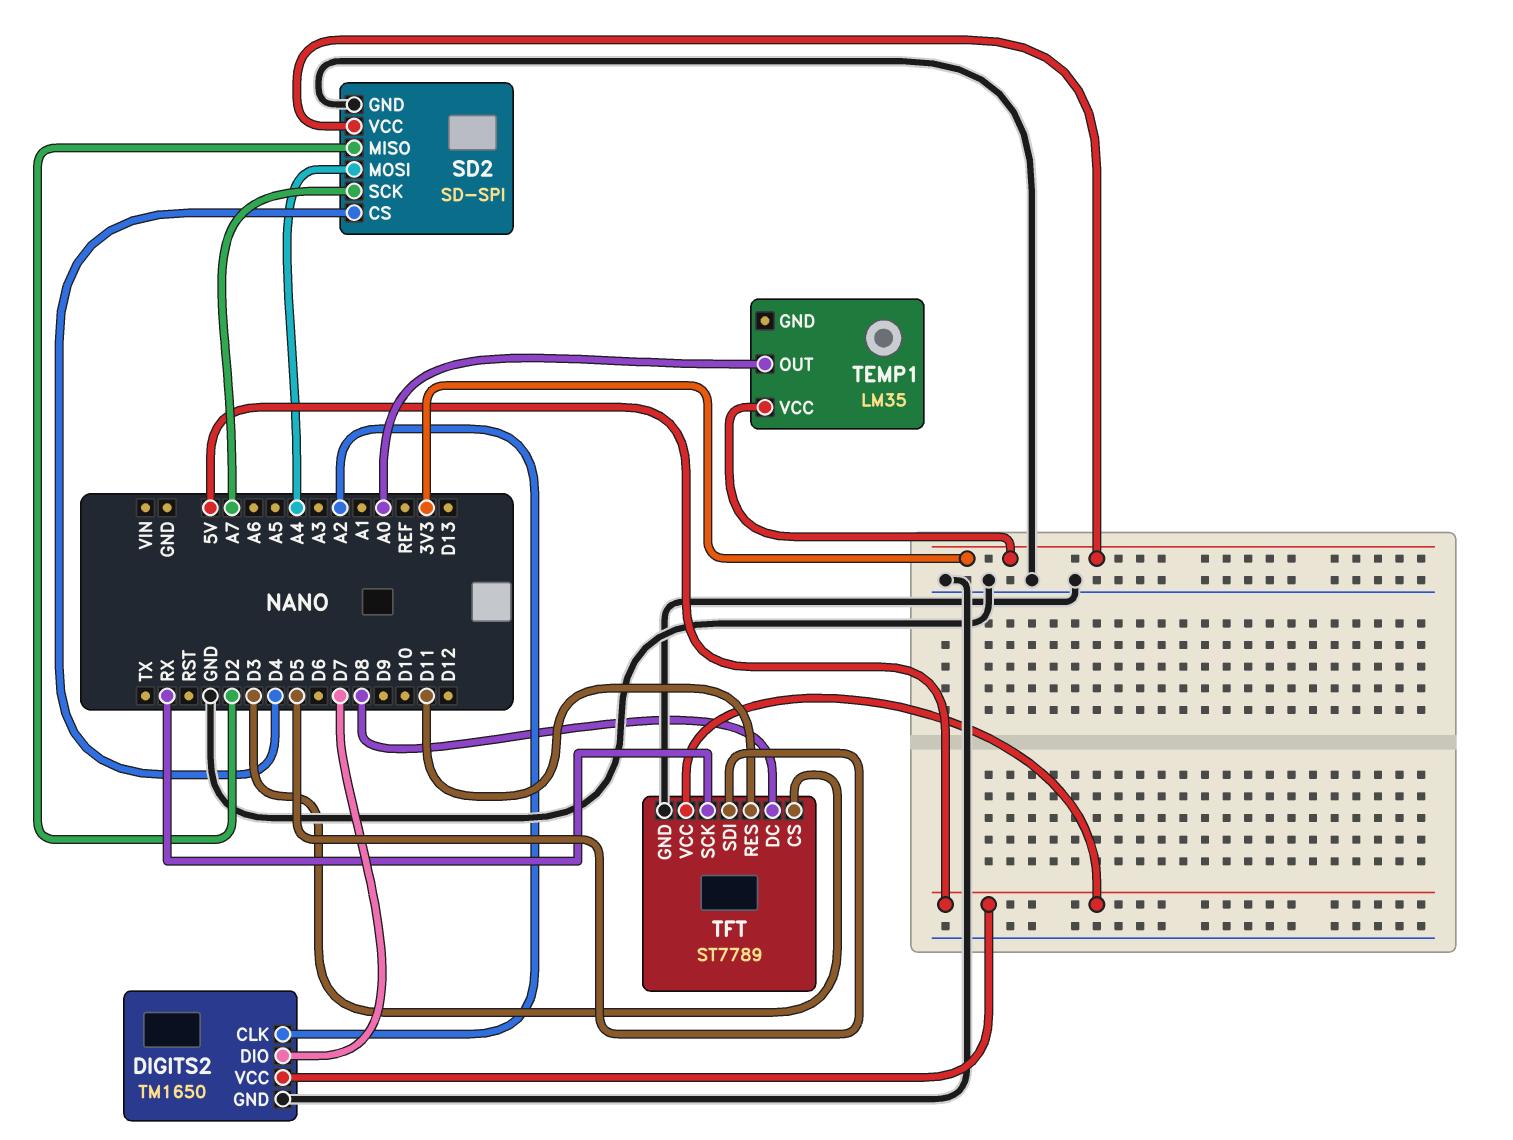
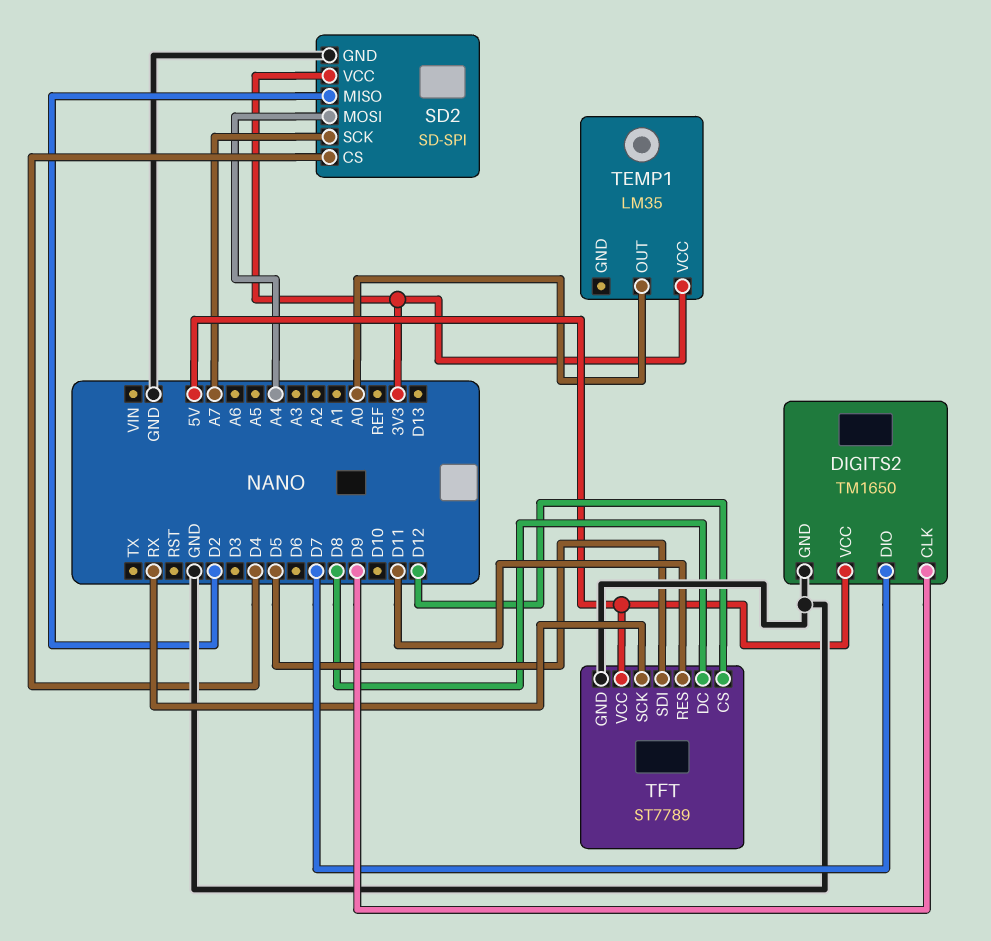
DIGITS2 pin CLK: A2 -> D9
TFT pin CS: D3 -> D12

